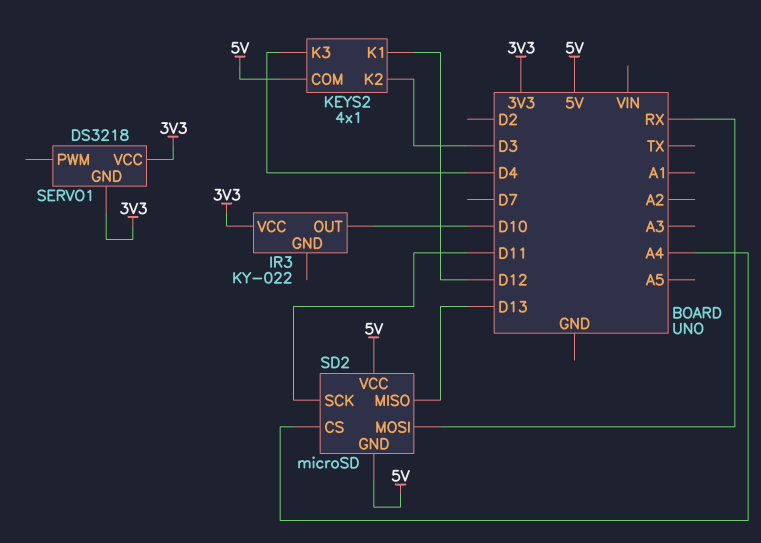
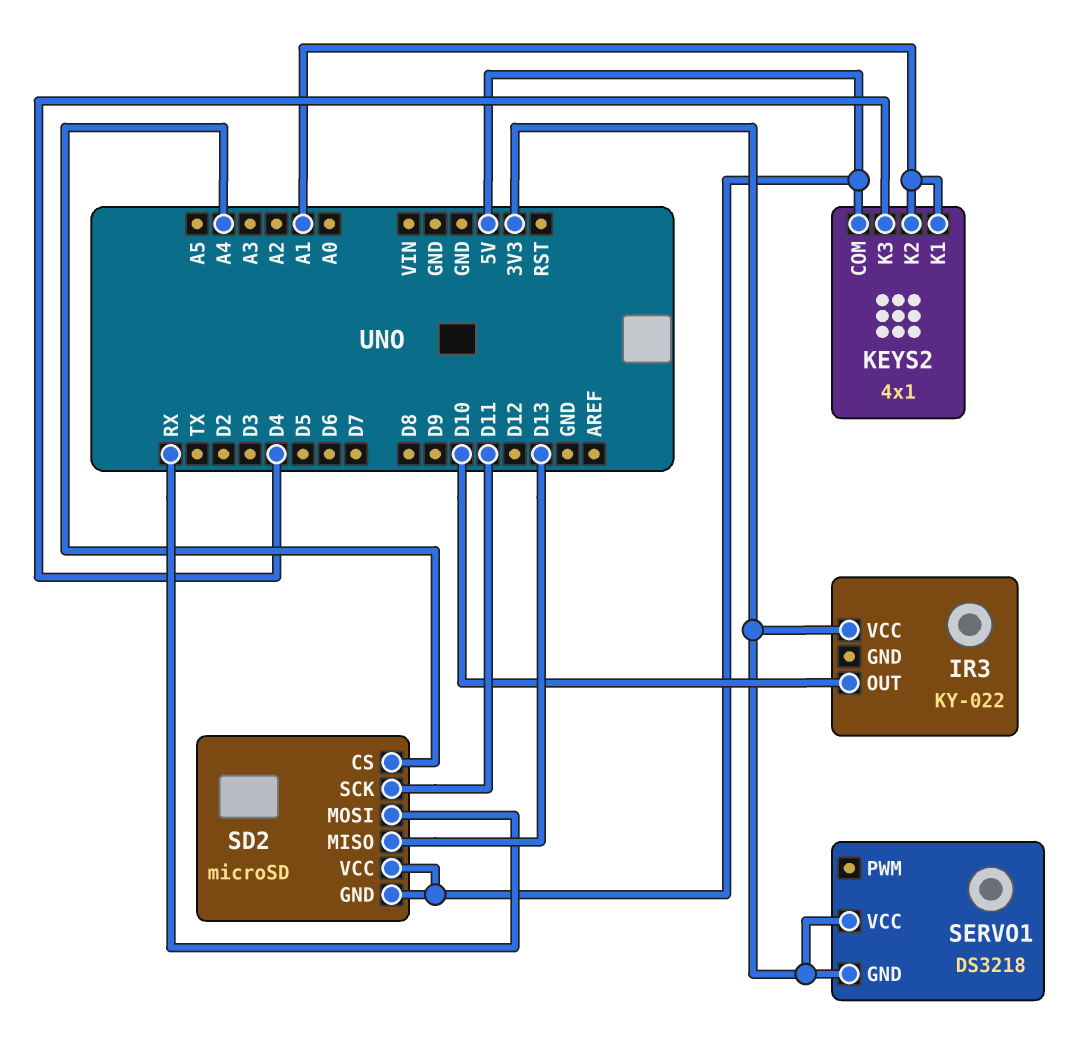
KEYS2 pin K1: D12 -> A1
KEYS2 pin K2: D3 -> A1

